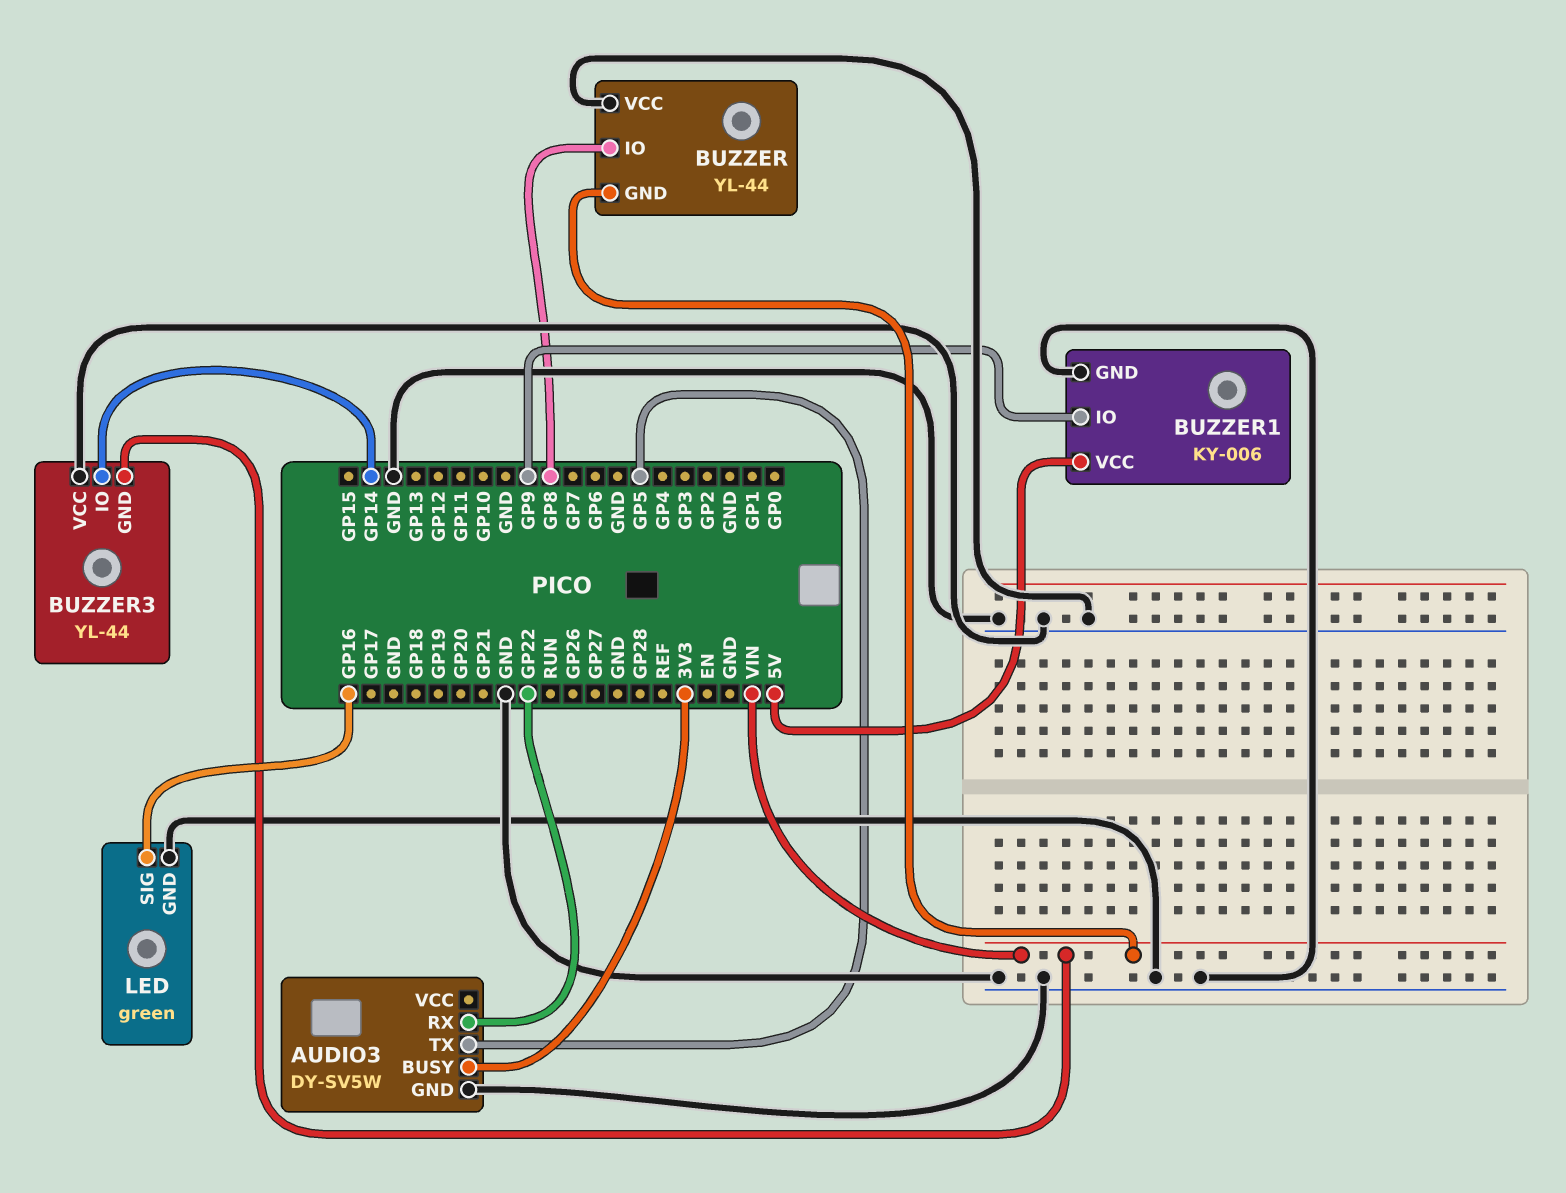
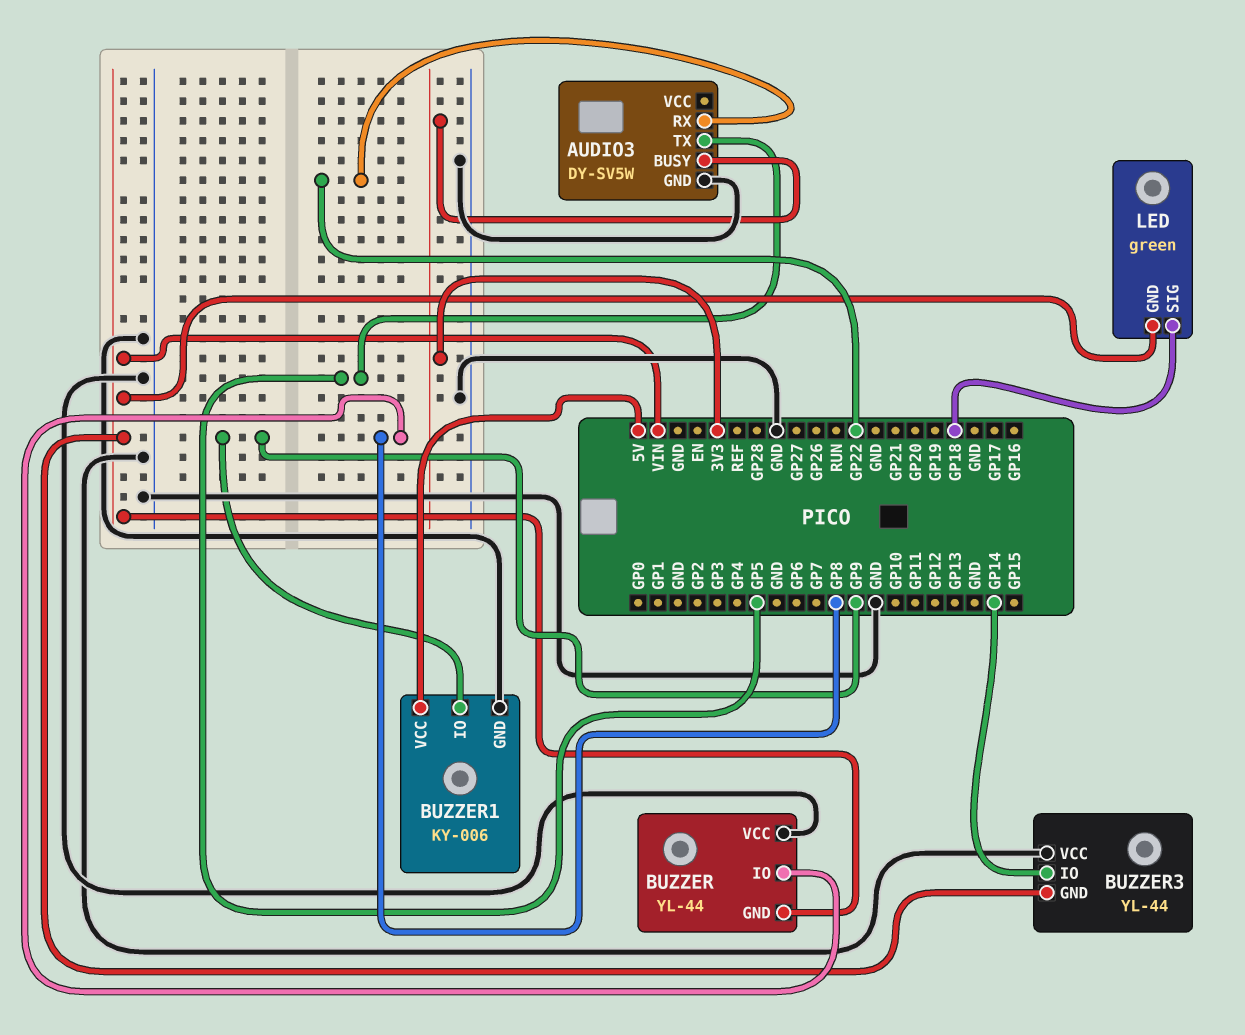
LED pin GND: GND -> VIN
LED pin SIG: GP16 -> GP18

